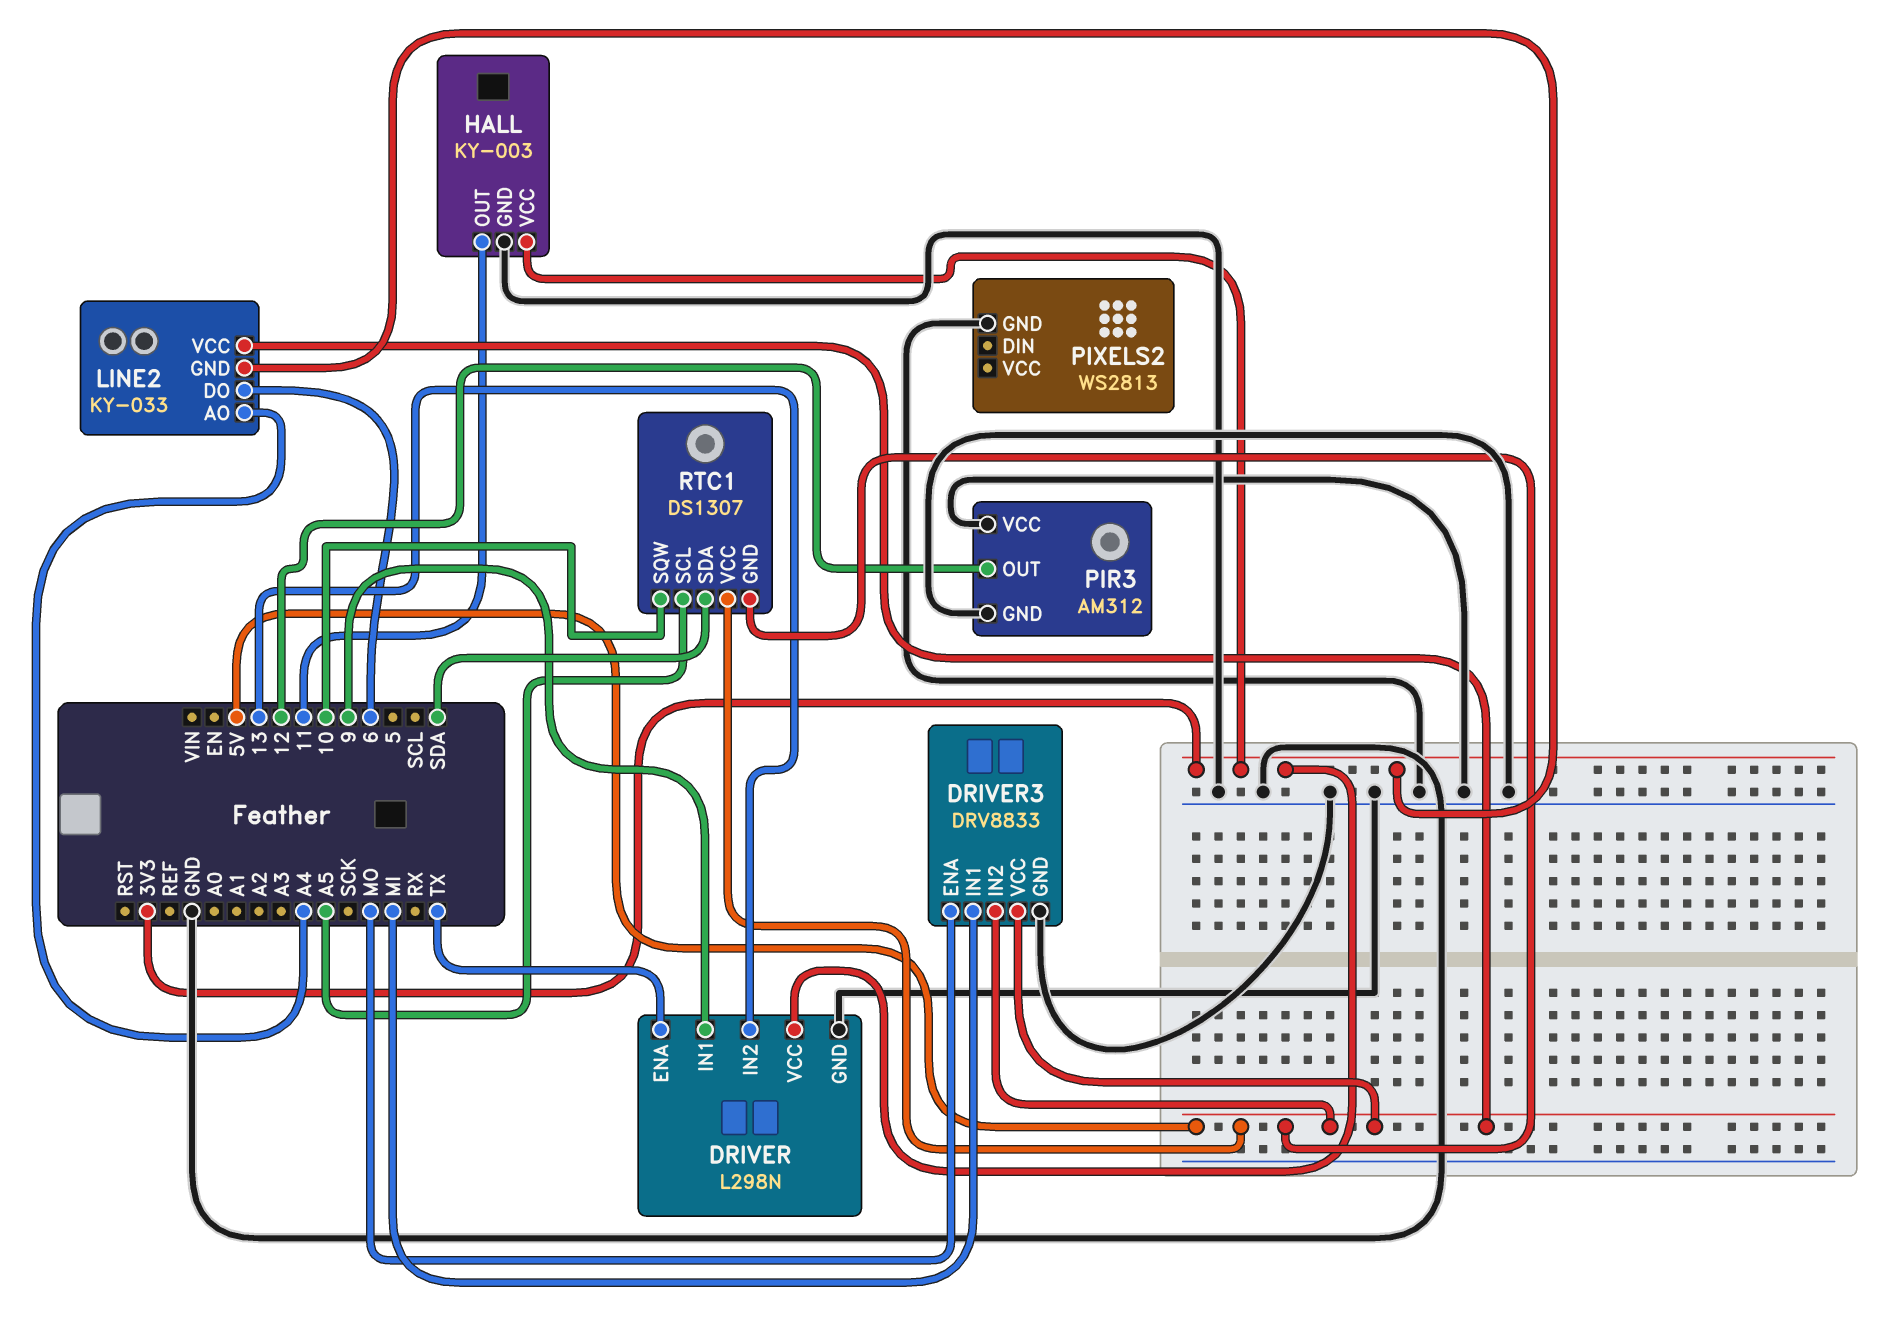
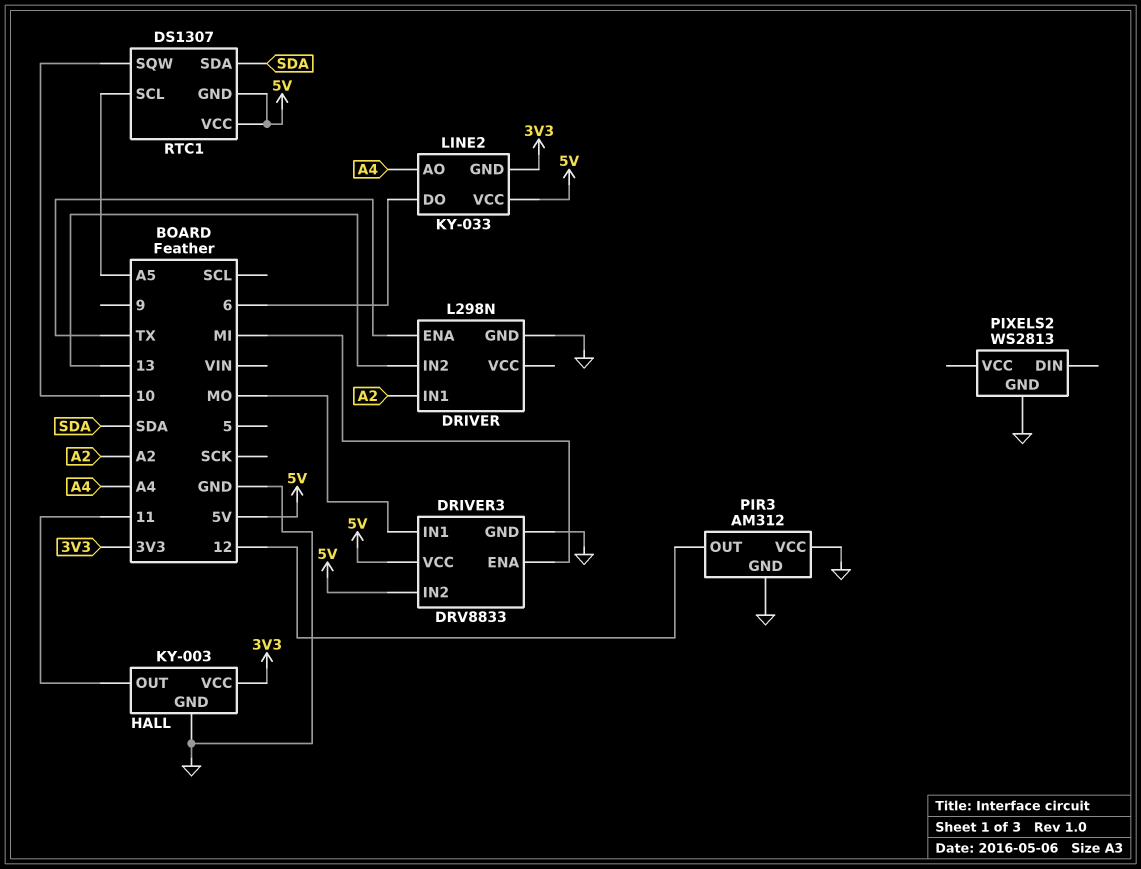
DRIVER pin IN1: 9 -> A2
DRIVER pin VCC: 3V3 -> none
DRIVER3 pin ENA: MO -> MI
DRIVER3 pin IN1: MI -> MO

